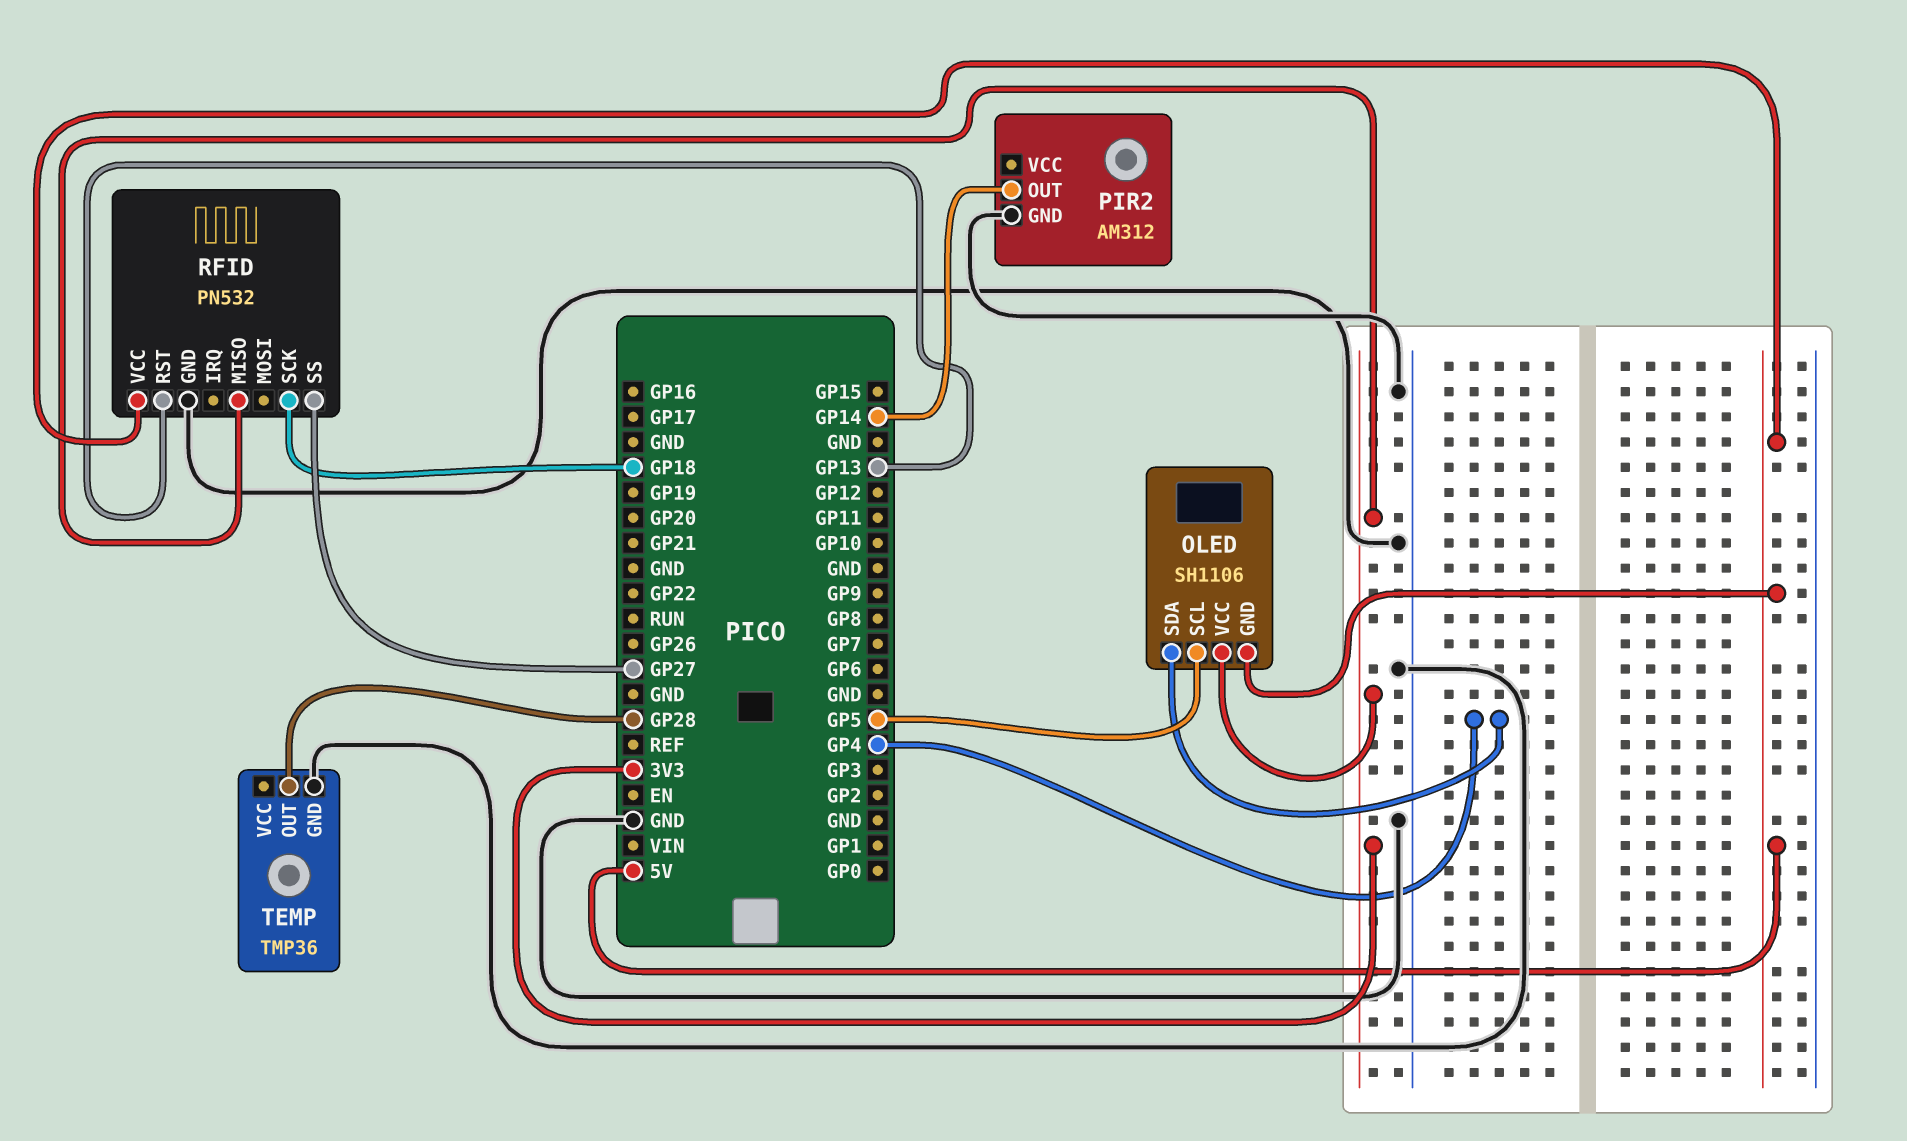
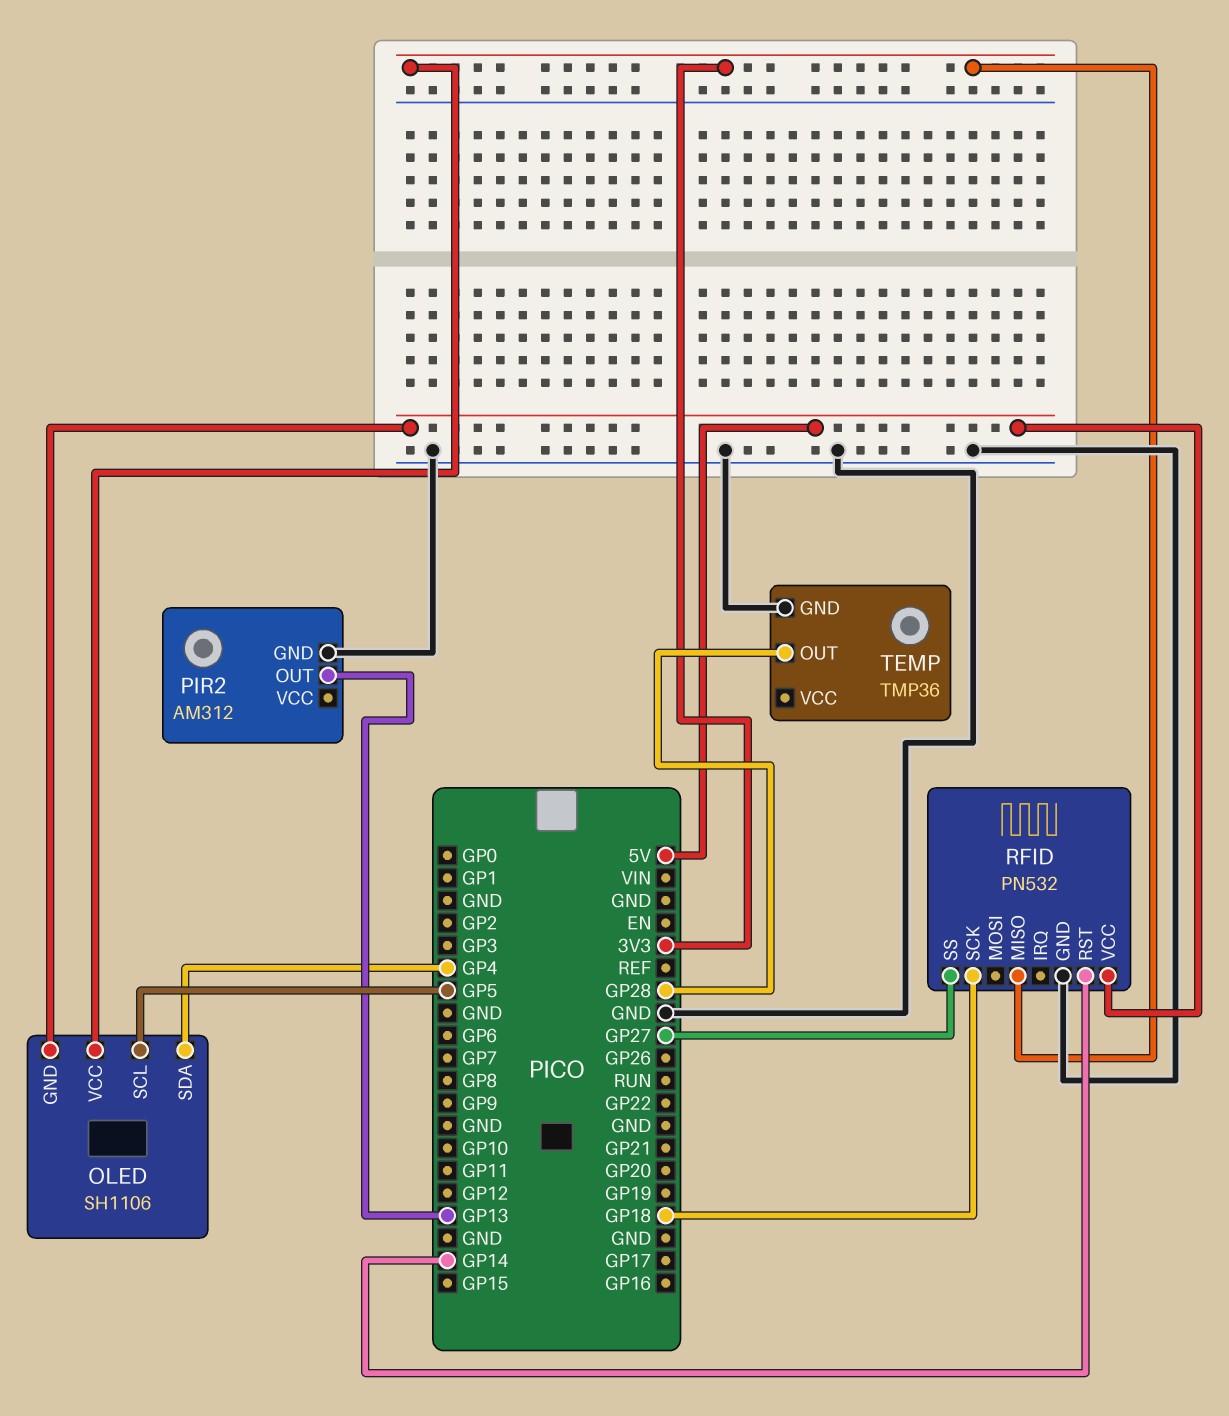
PIR2 pin OUT: GP14 -> GP13
RFID pin RST: GP13 -> GP14

